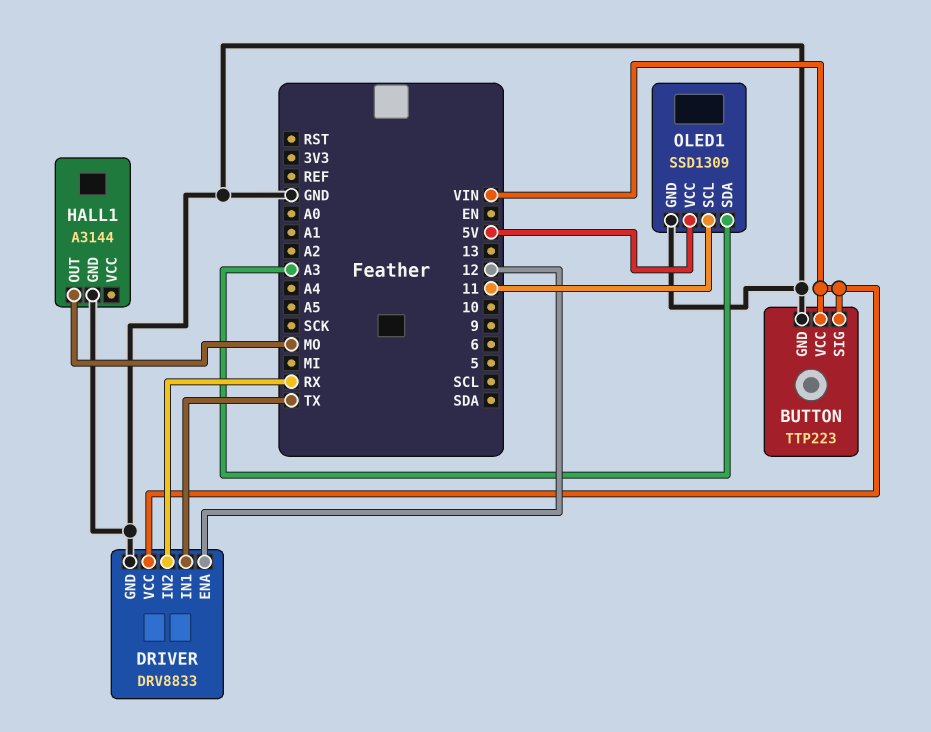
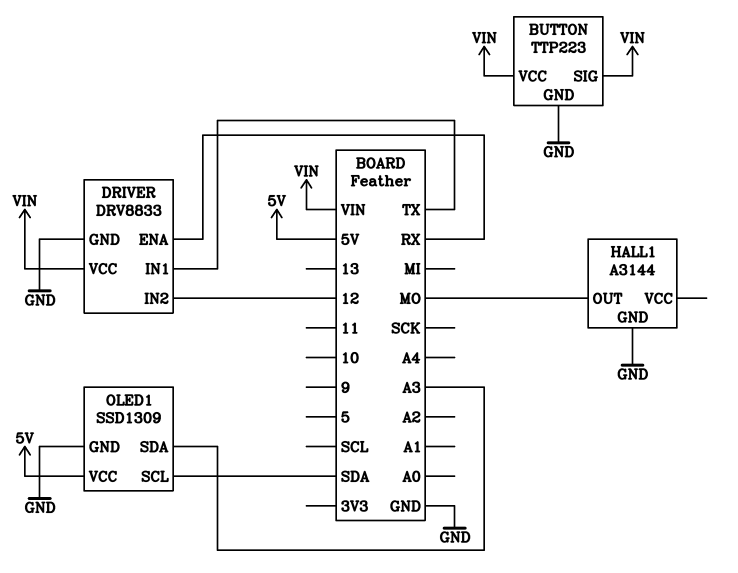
DRIVER pin ENA: 12 -> RX
DRIVER pin IN2: RX -> 12
OLED1 pin SCL: 11 -> SDA

